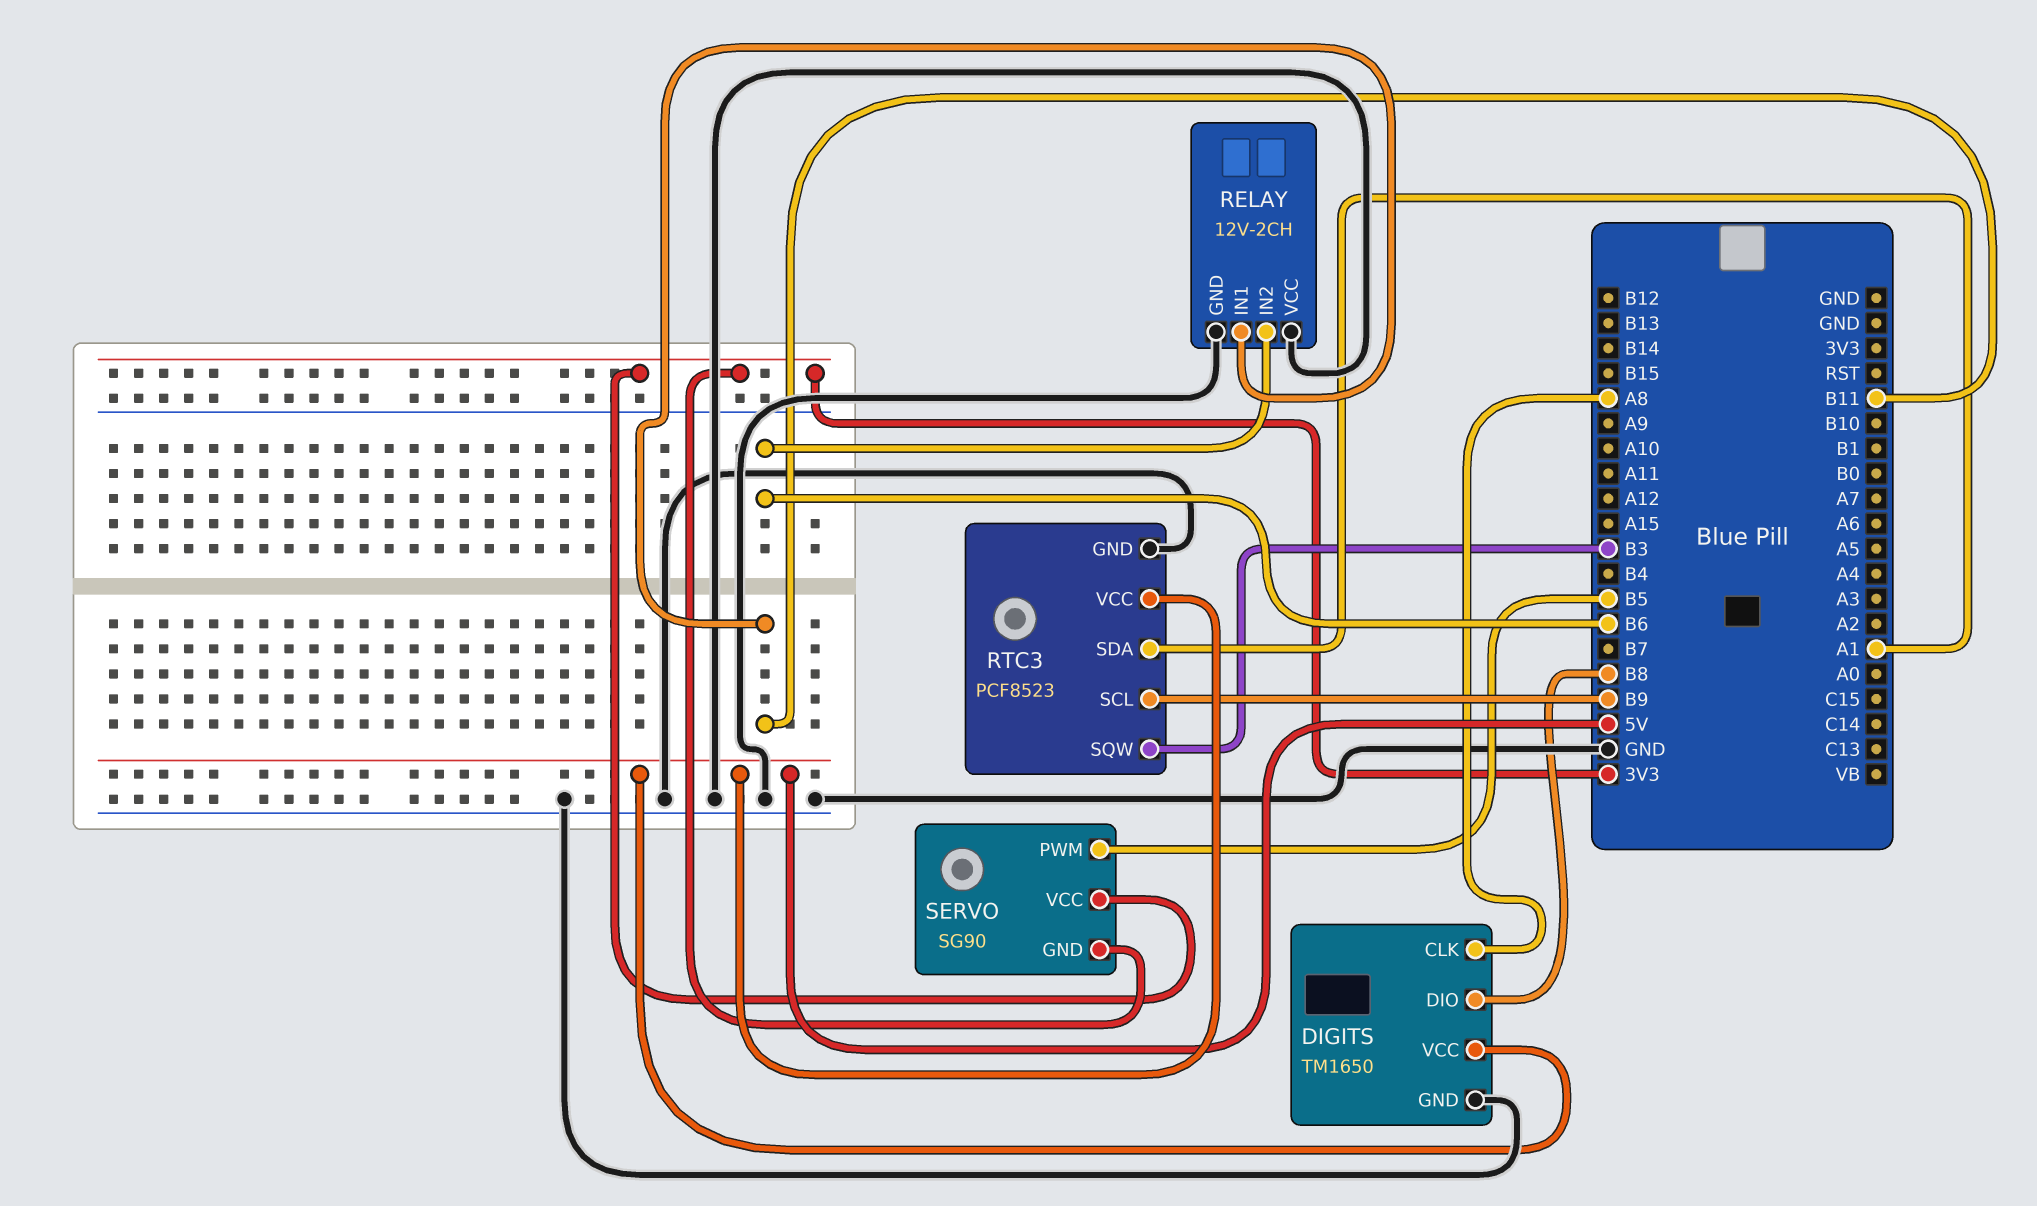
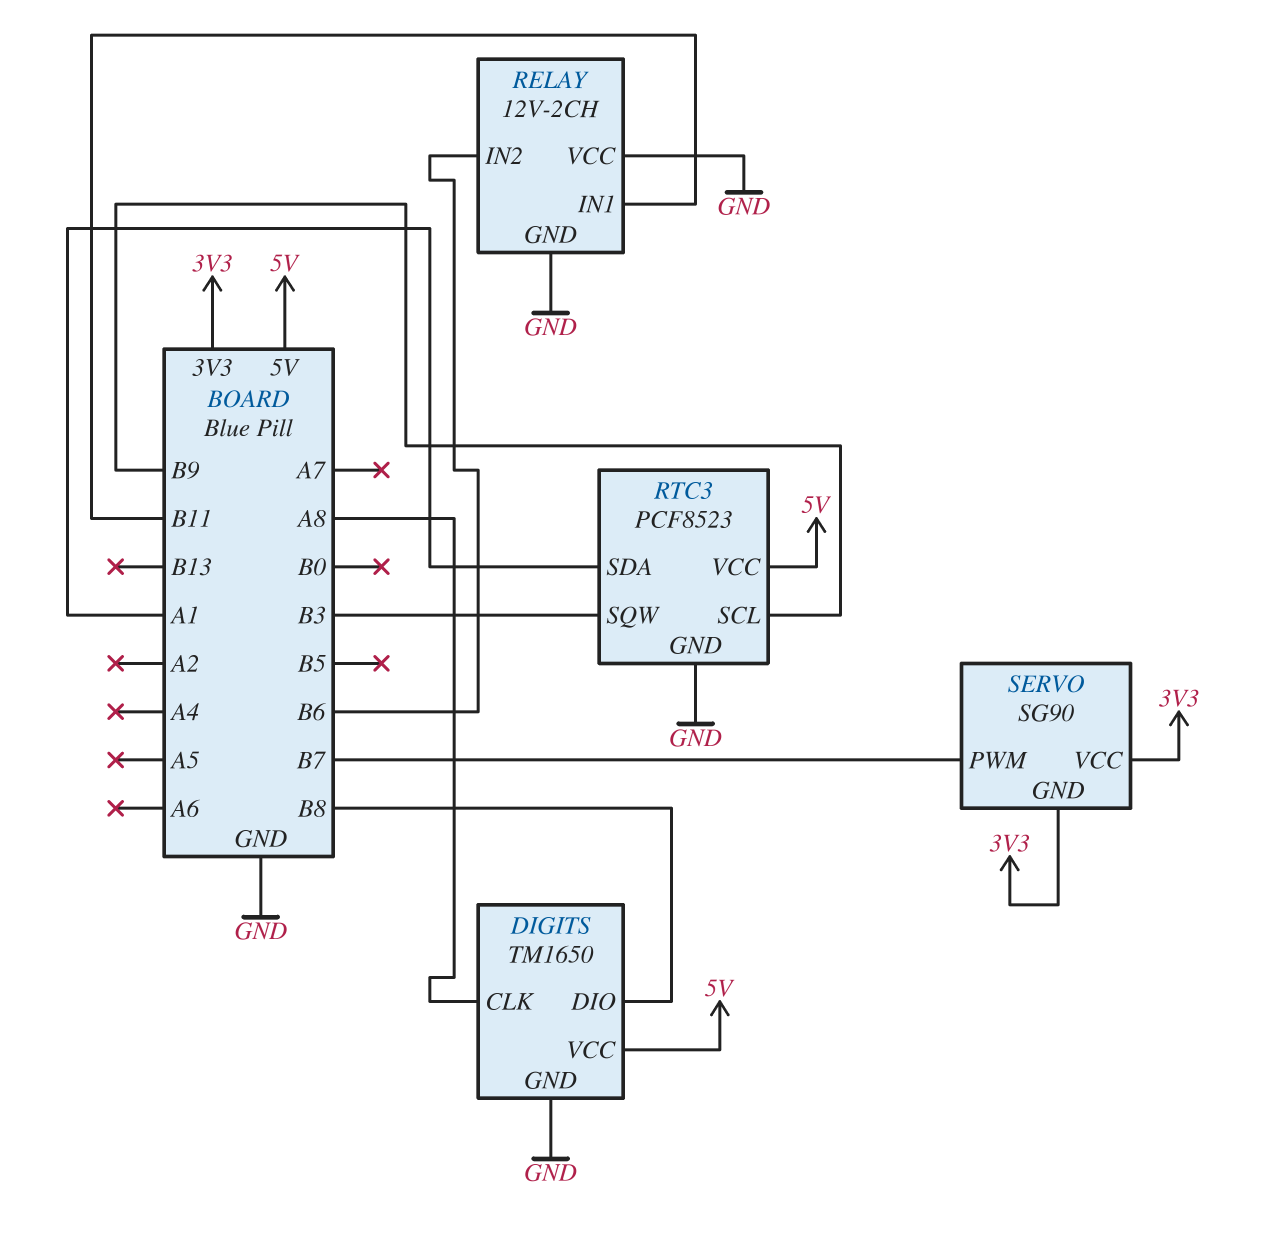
SERVO pin PWM: B5 -> B7

